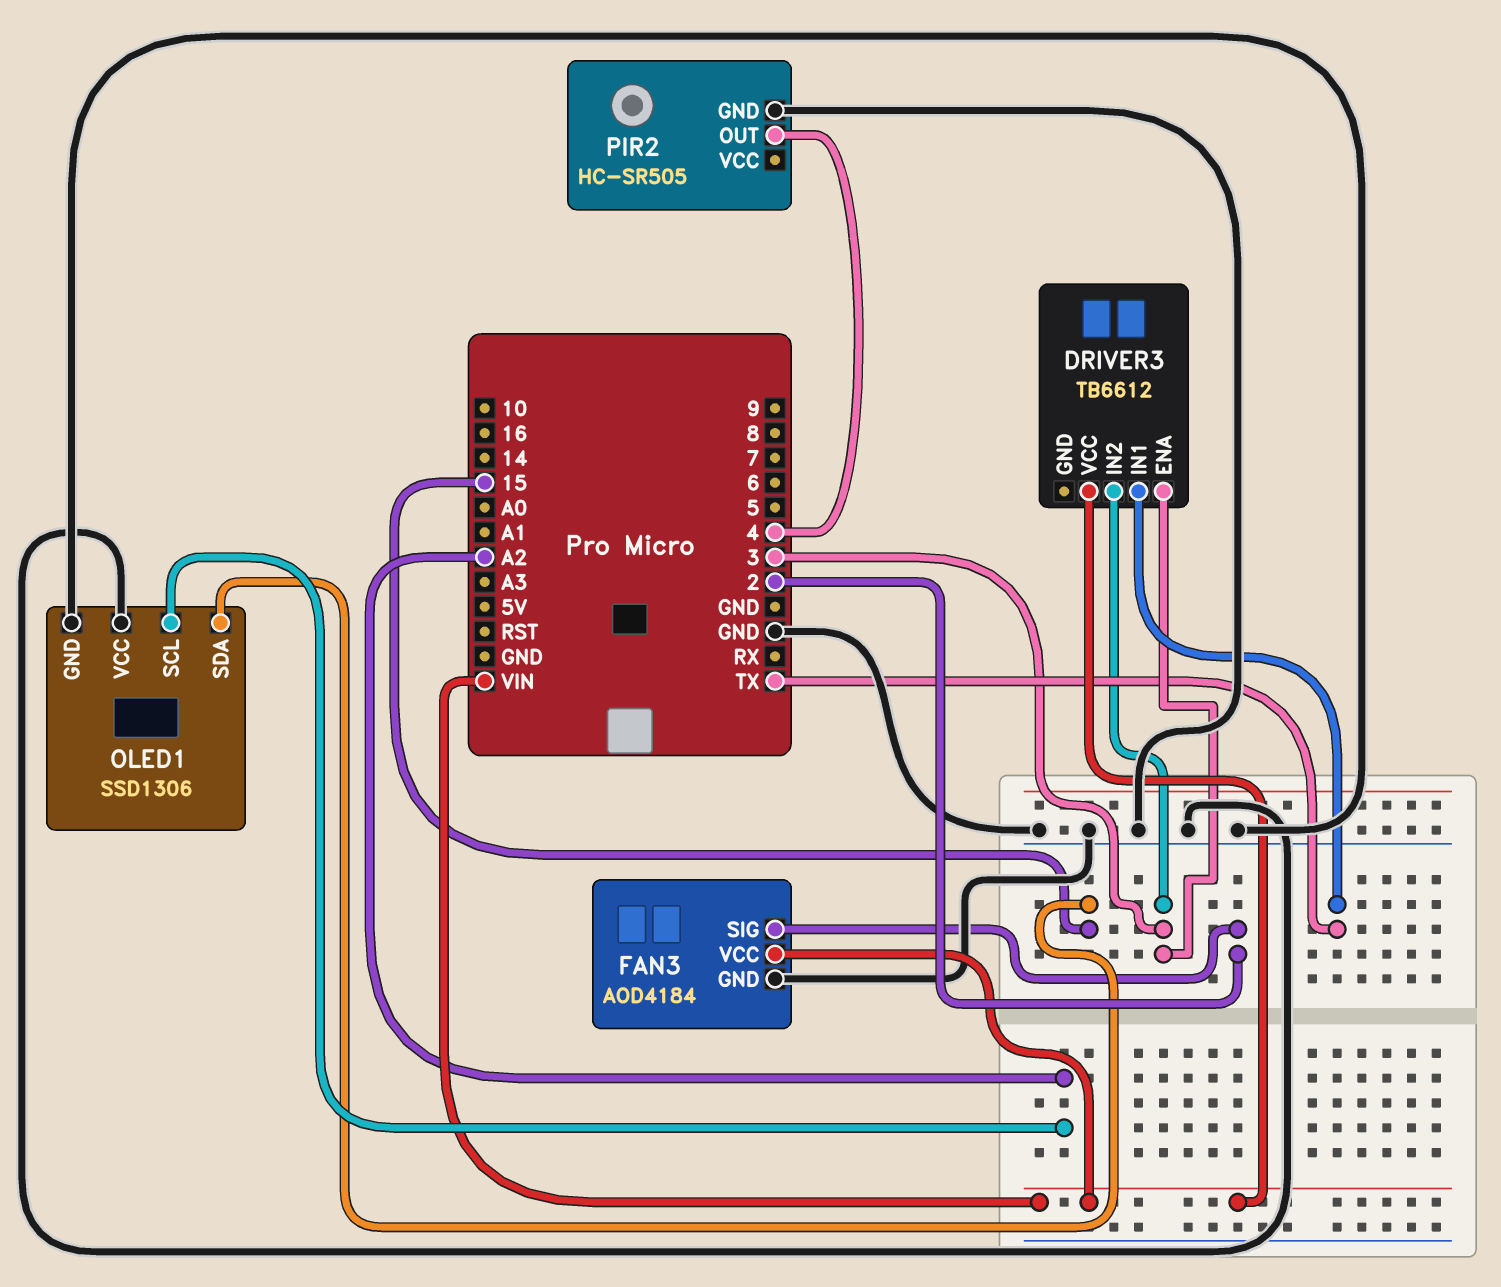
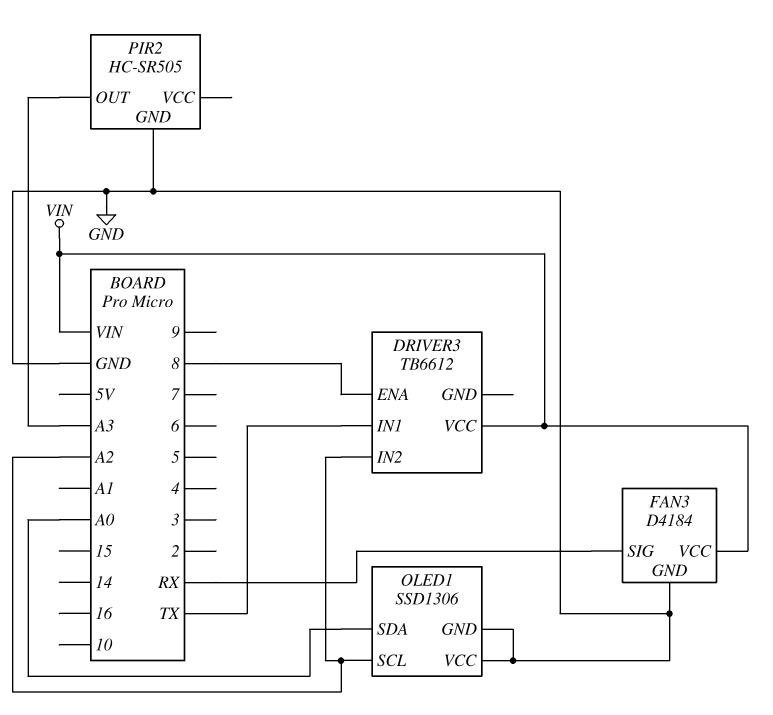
DRIVER3 pin ENA: 3 -> 8
DRIVER3 pin IN2: 3 -> A2
FAN3: AOD4184 -> D4184
FAN3 pin SIG: 2 -> RX
OLED1 pin SDA: 15 -> A0
PIR2 pin OUT: 4 -> A3

